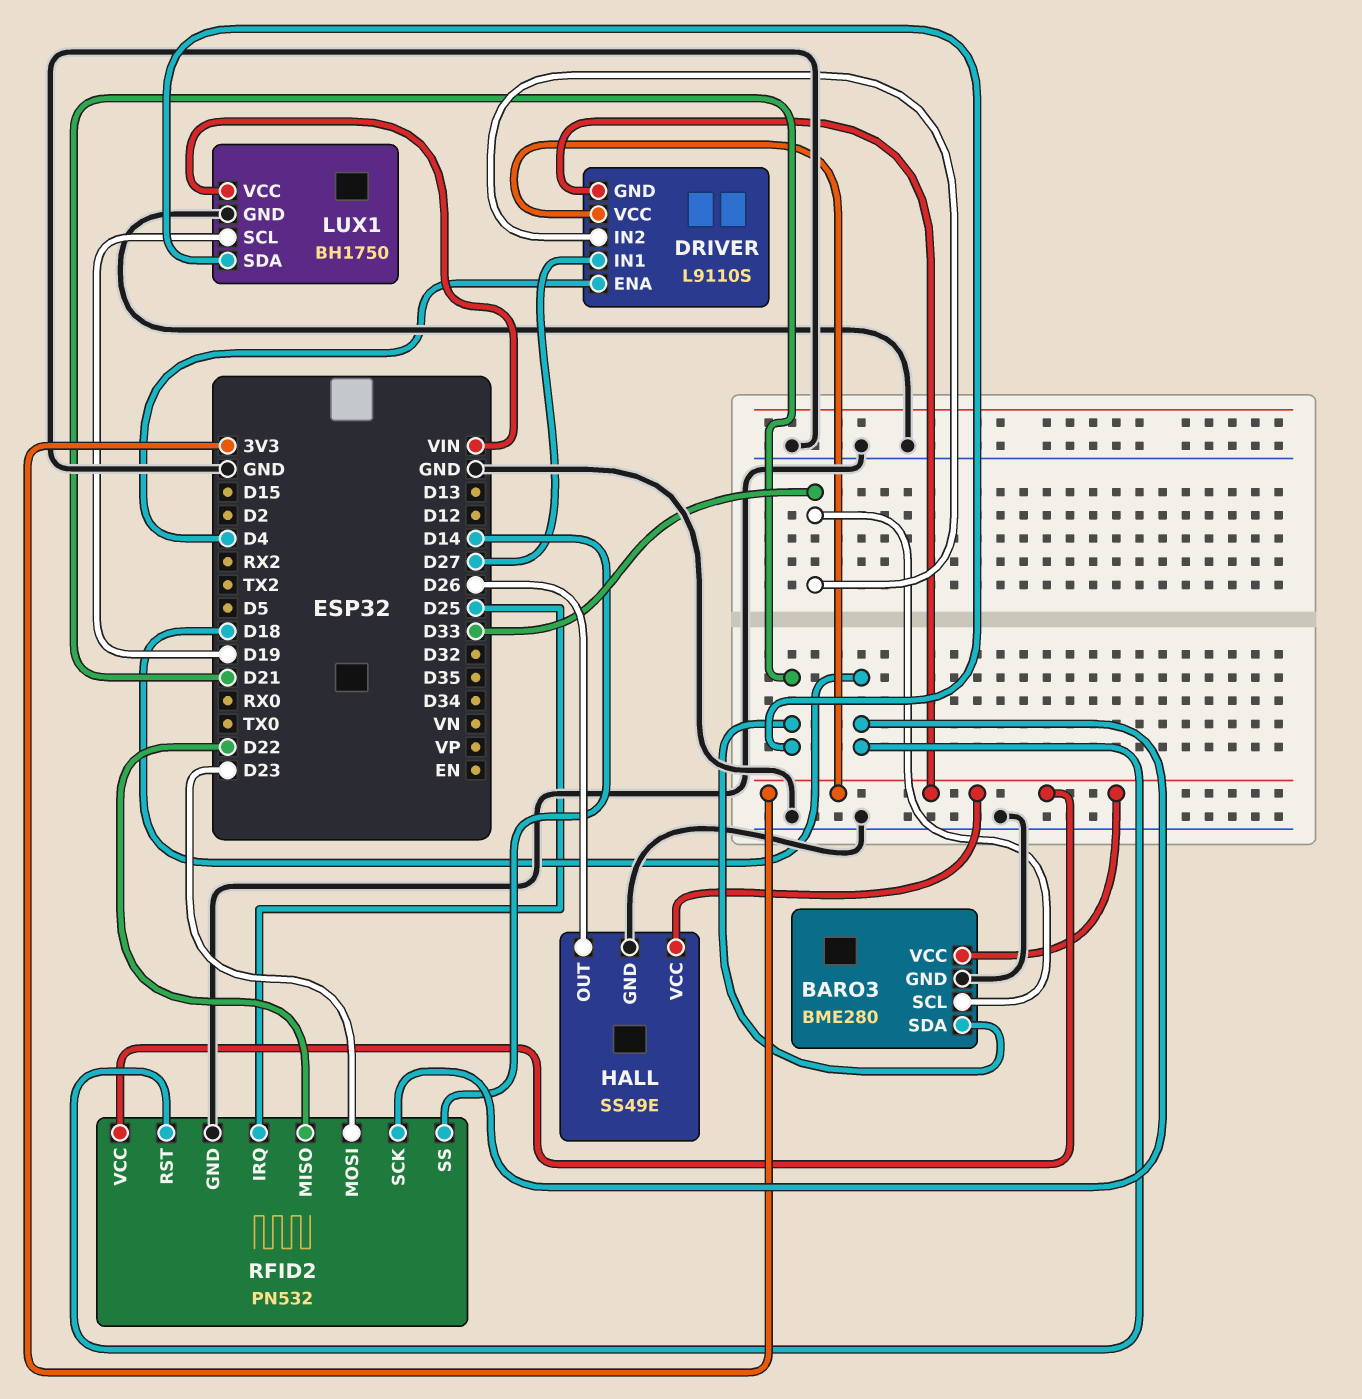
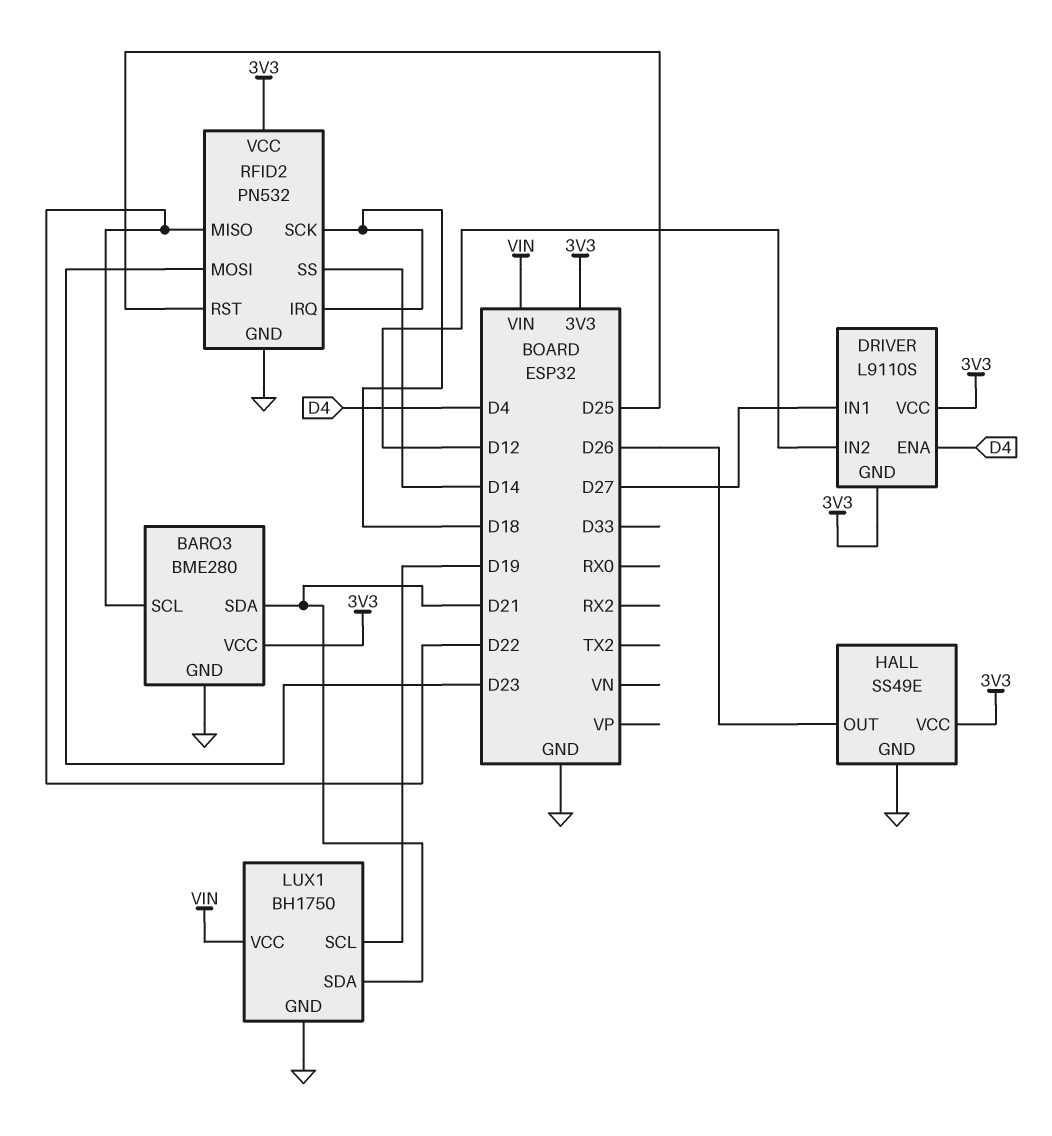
BARO3 pin SCL: D33 -> D22
DRIVER pin IN2: D33 -> D12
RFID2 pin IRQ: D25 -> D18
RFID2 pin RST: D18 -> D25

